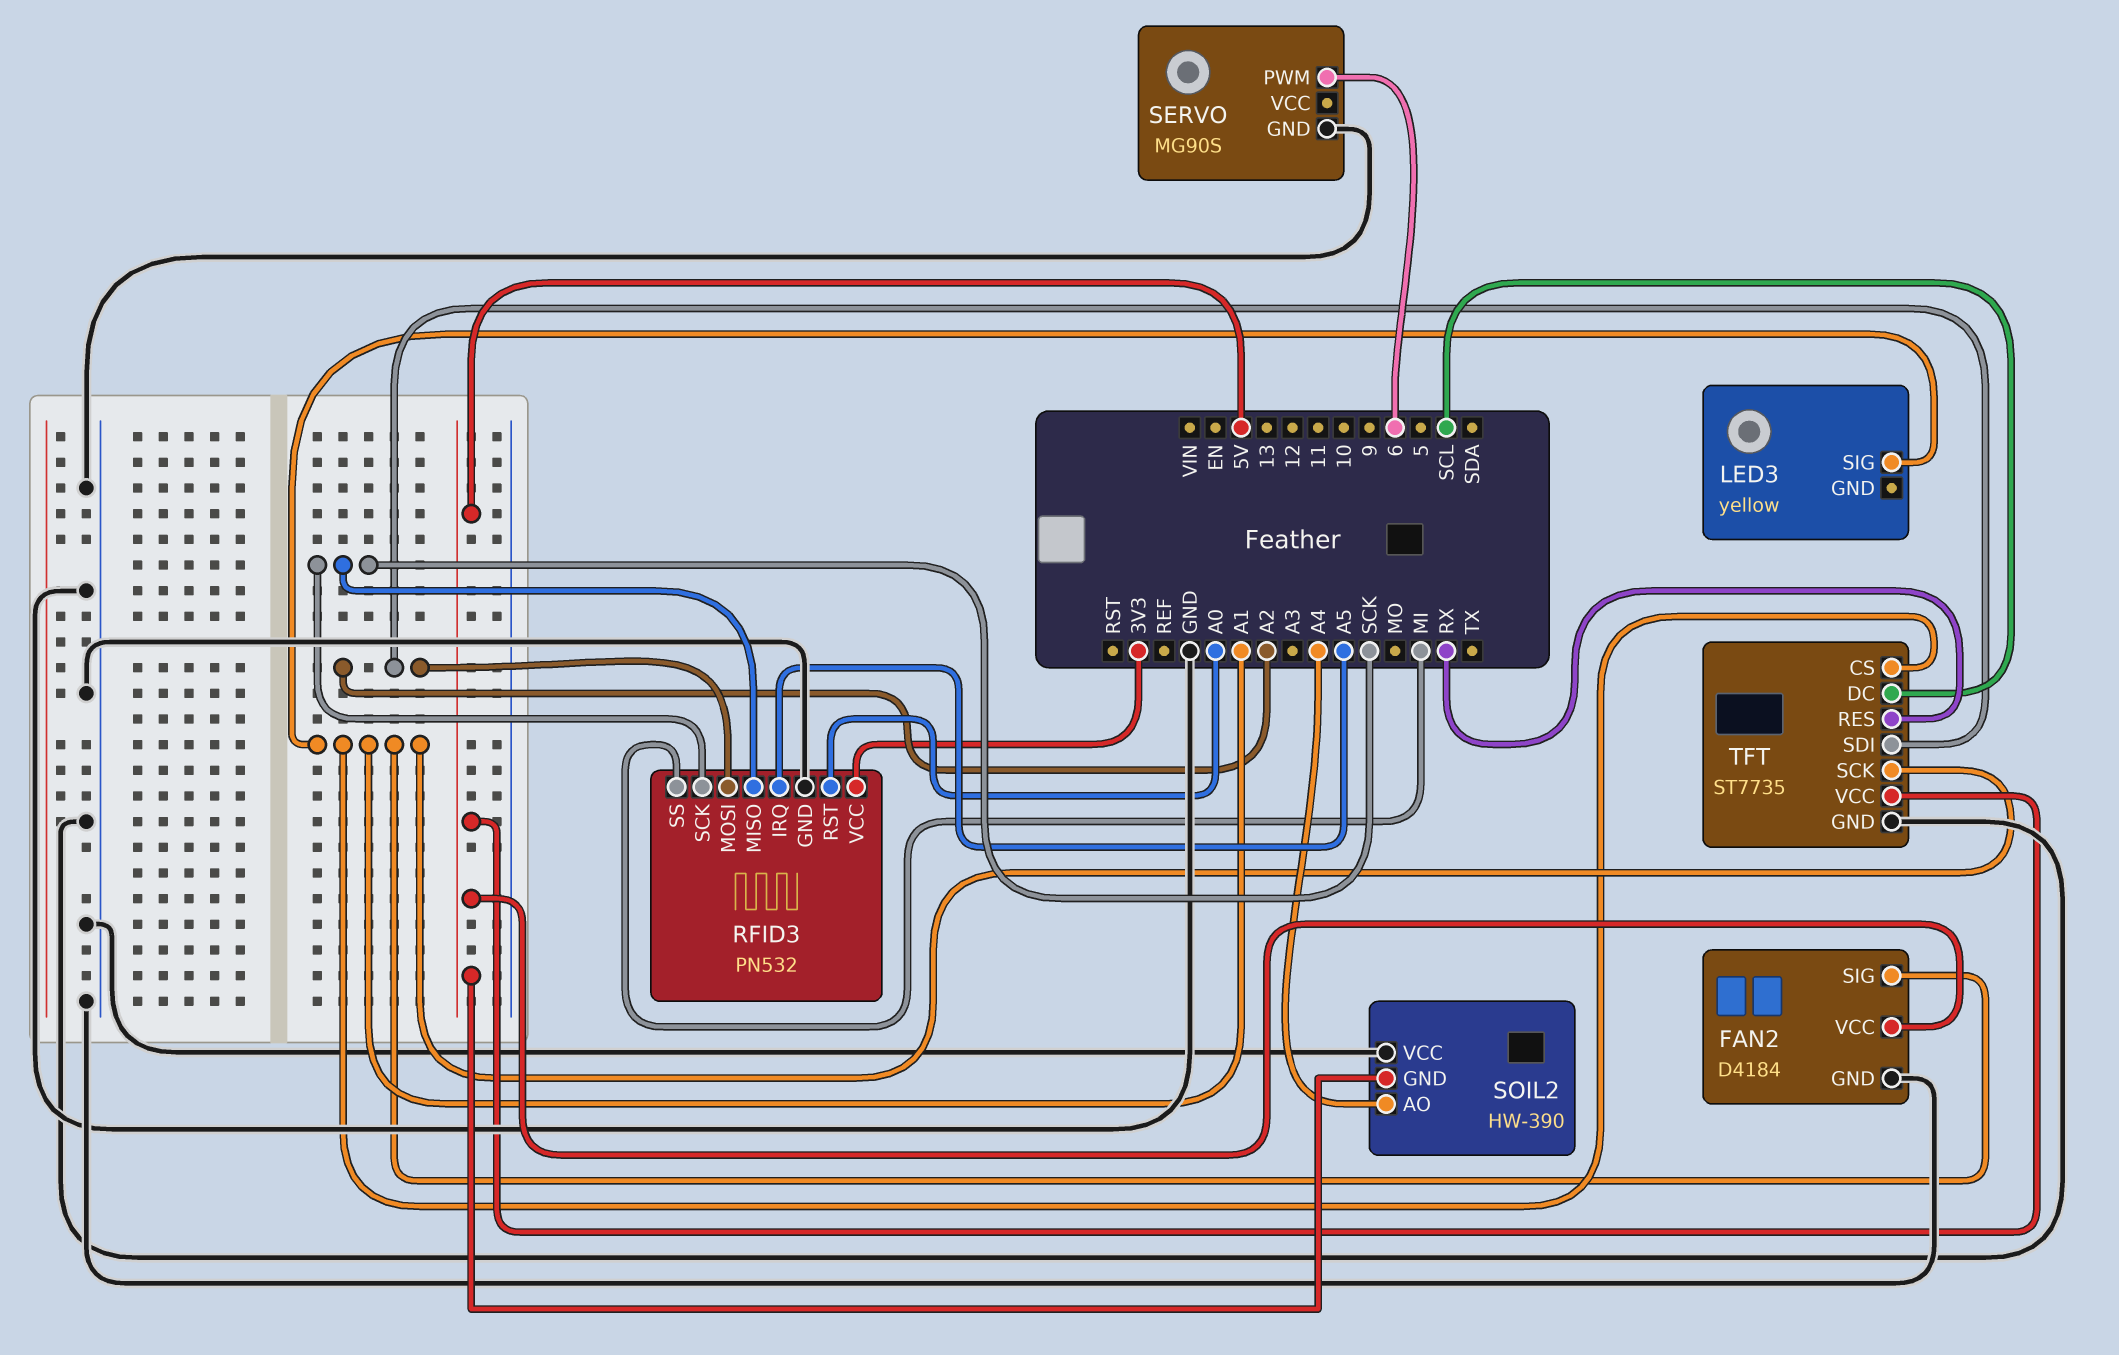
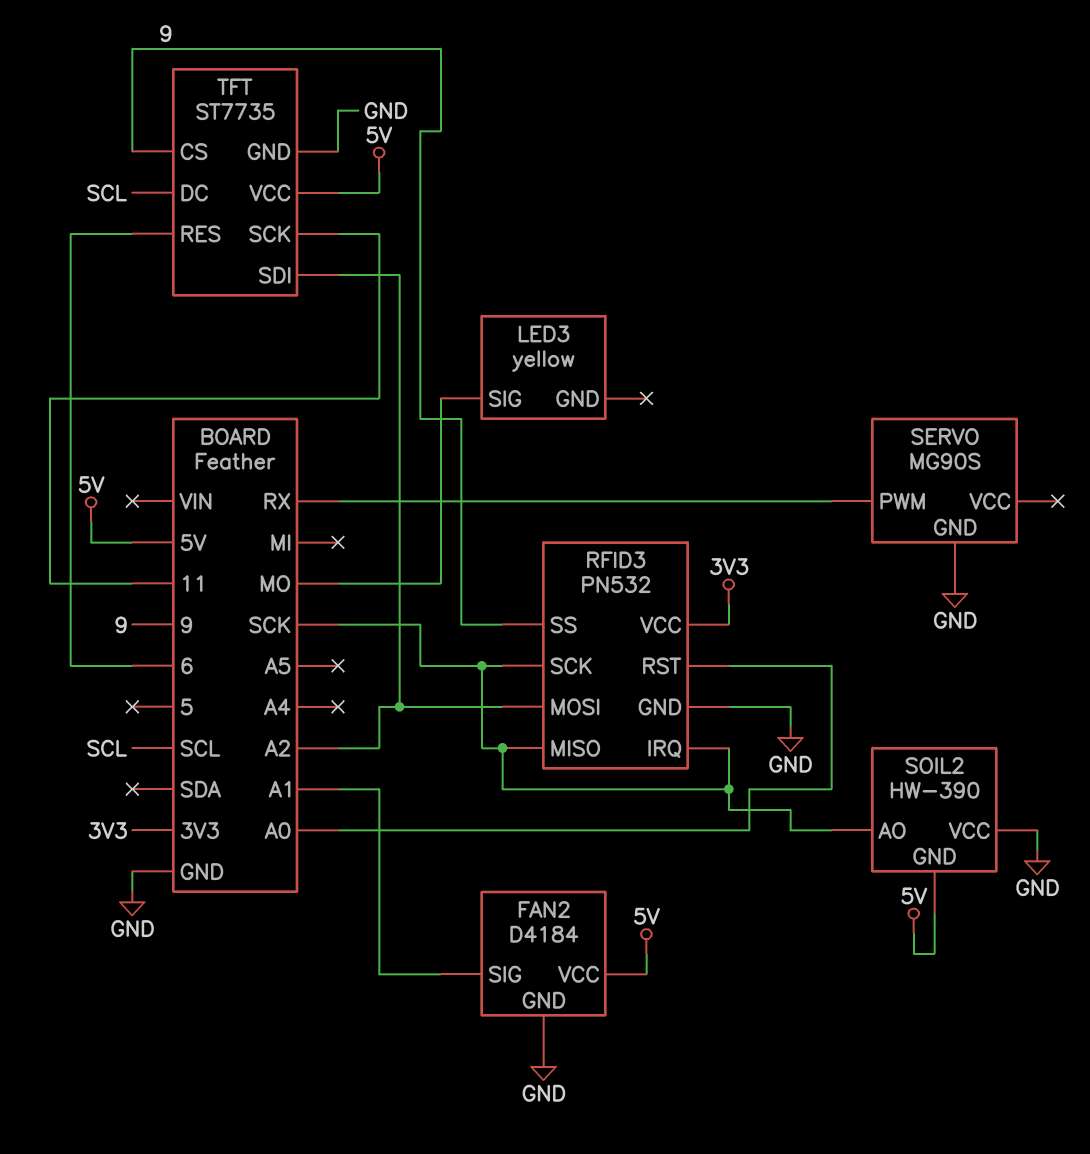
LED3 pin SIG: A1 -> MO
RFID3 pin IRQ: A5 -> SCK
RFID3 pin SS: MI -> 9
SERVO pin PWM: 6 -> RX
SOIL2 pin AO: A4 -> SCK
TFT pin CS: A1 -> 9
TFT pin RES: RX -> 6
TFT pin SCK: A1 -> 11

